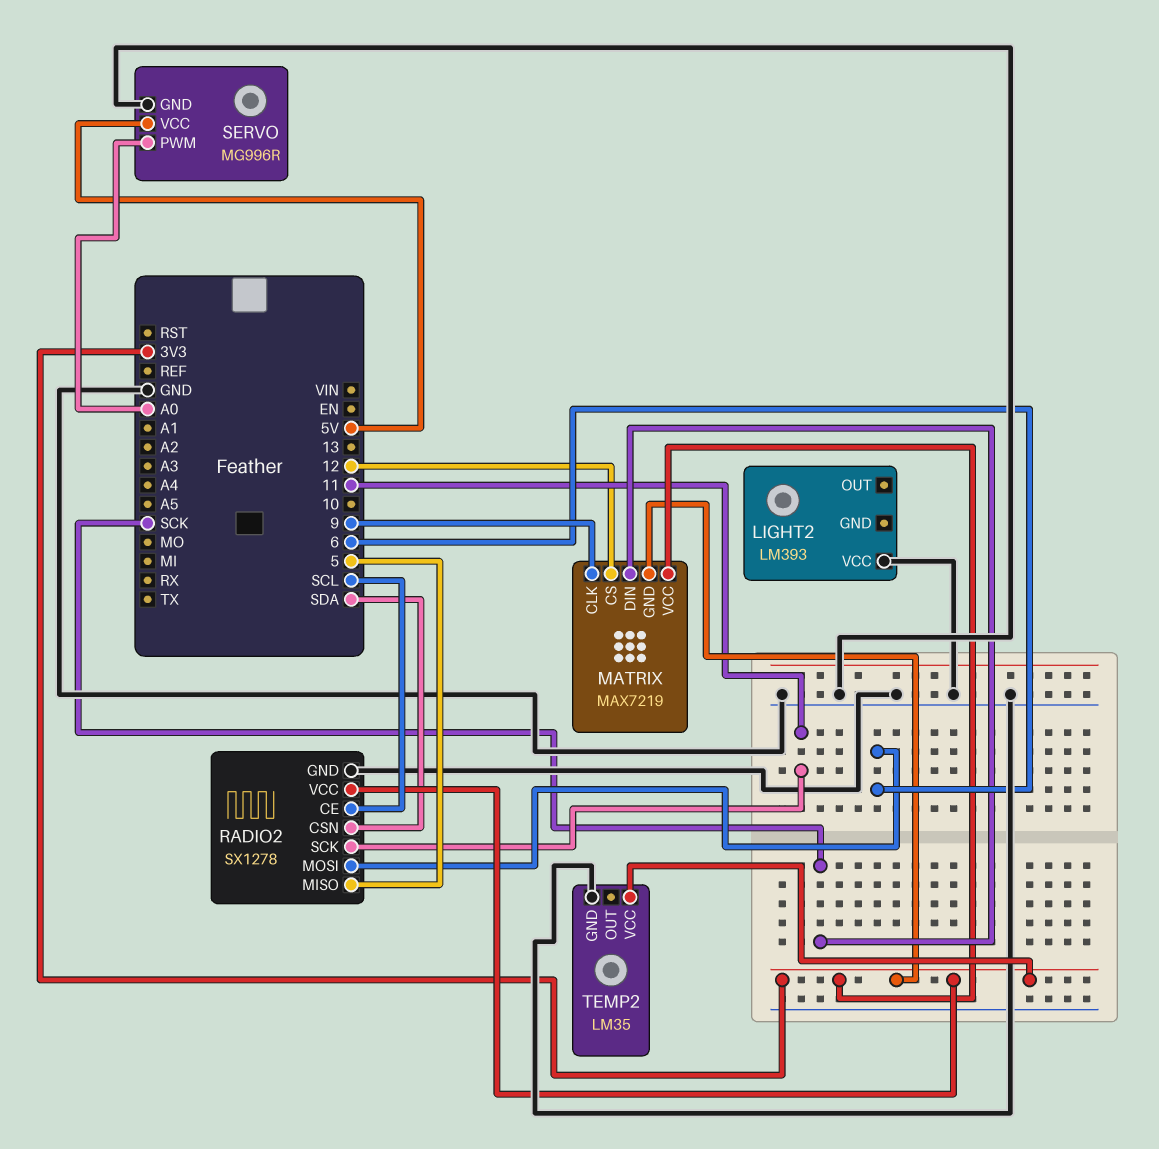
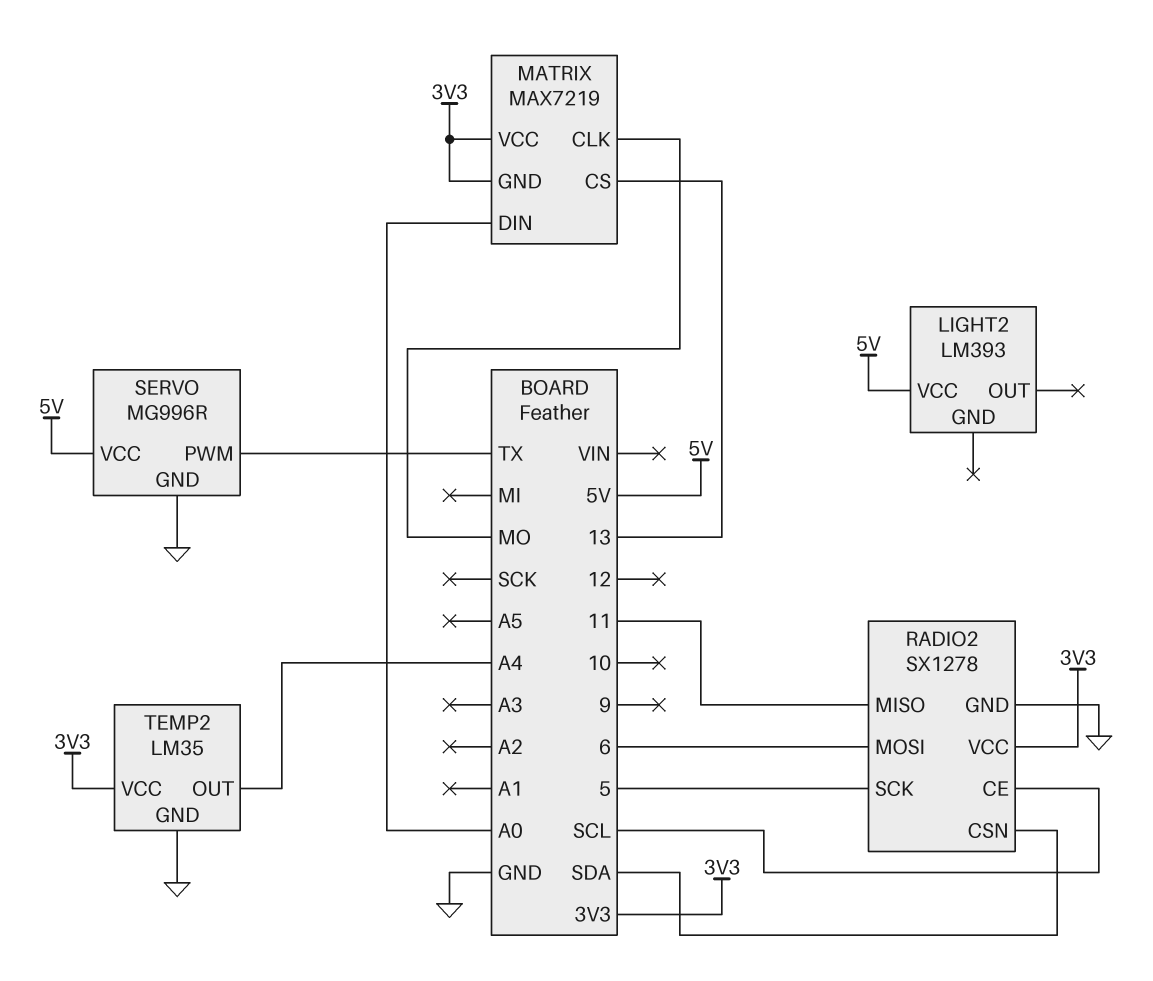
LIGHT2 pin VCC: GND -> 5V
MATRIX pin CLK: 9 -> MO
MATRIX pin CS: 12 -> 13
MATRIX pin DIN: SCK -> A0
RADIO2 pin MISO: 5 -> 11
RADIO2 pin SCK: 11 -> 5
SERVO pin PWM: A0 -> TX
TEMP2 pin OUT: none -> A4

